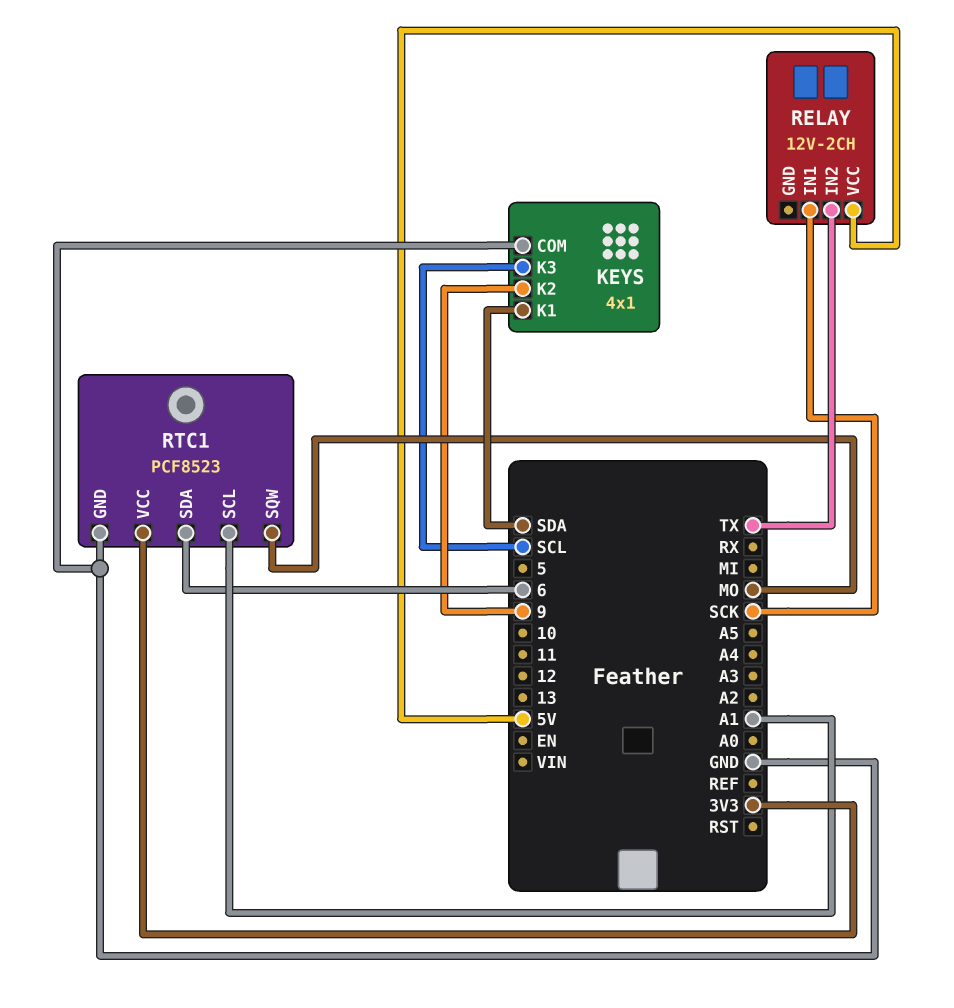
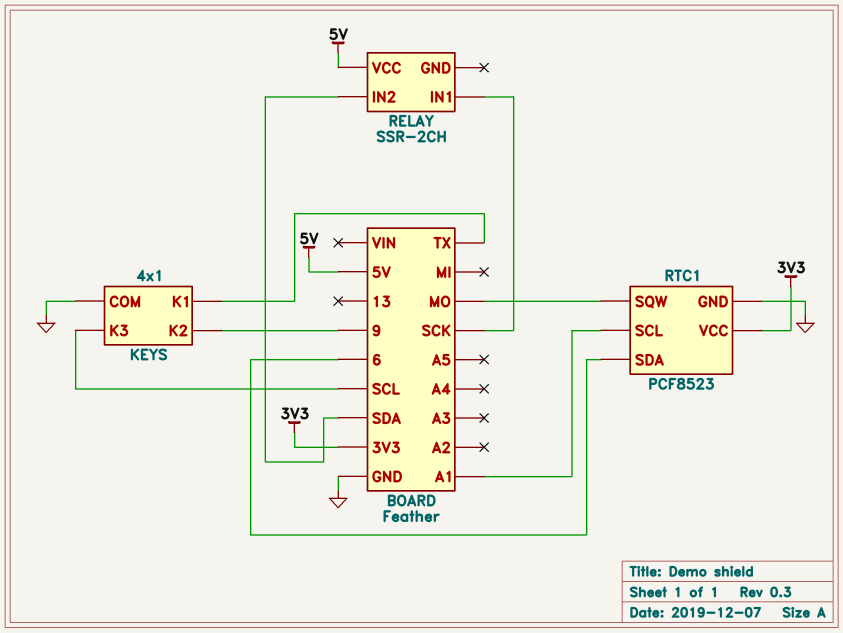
KEYS pin K1: SDA -> TX
RELAY: 12V-2CH -> SSR-2CH
RELAY pin IN2: TX -> SDA

